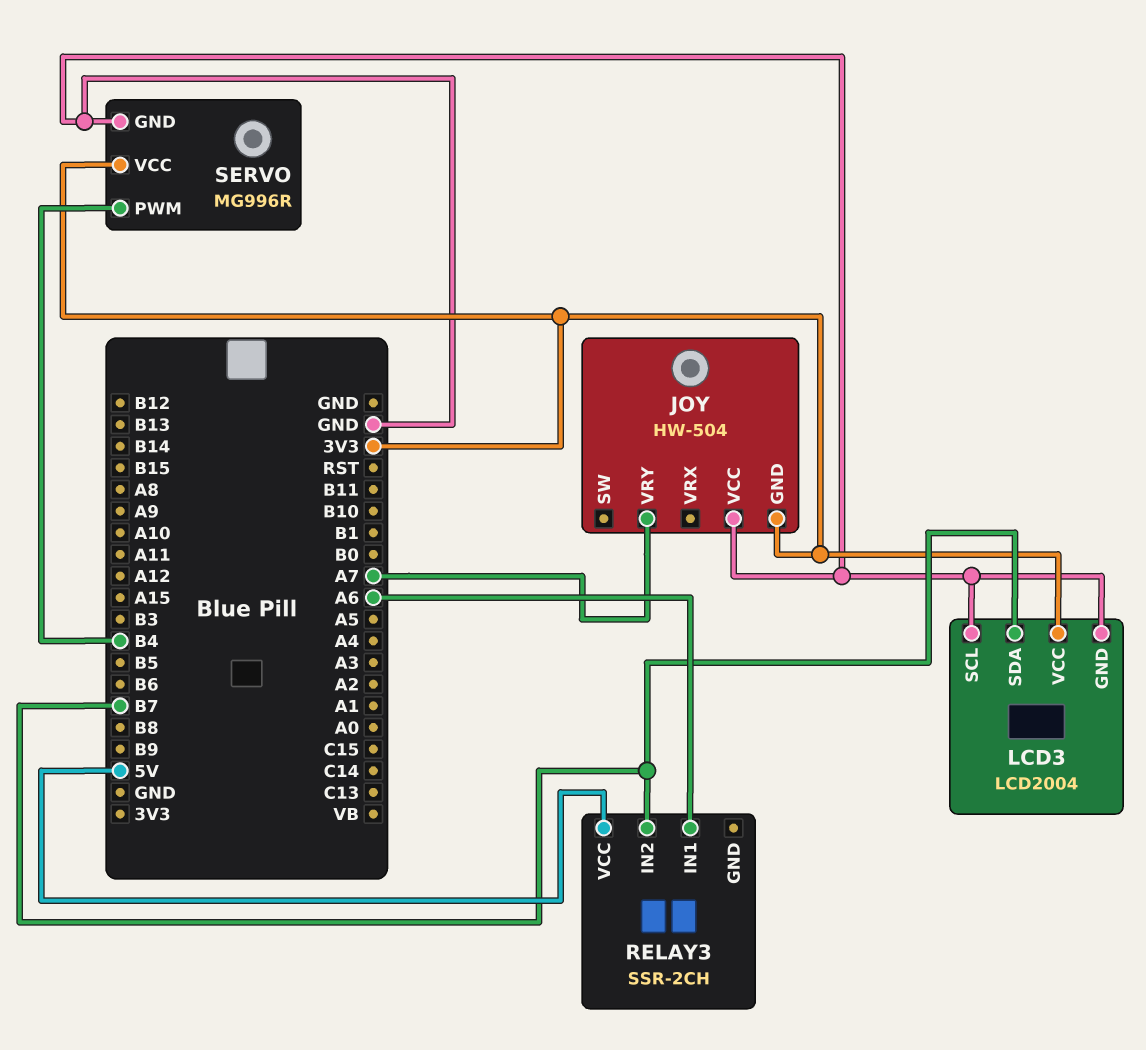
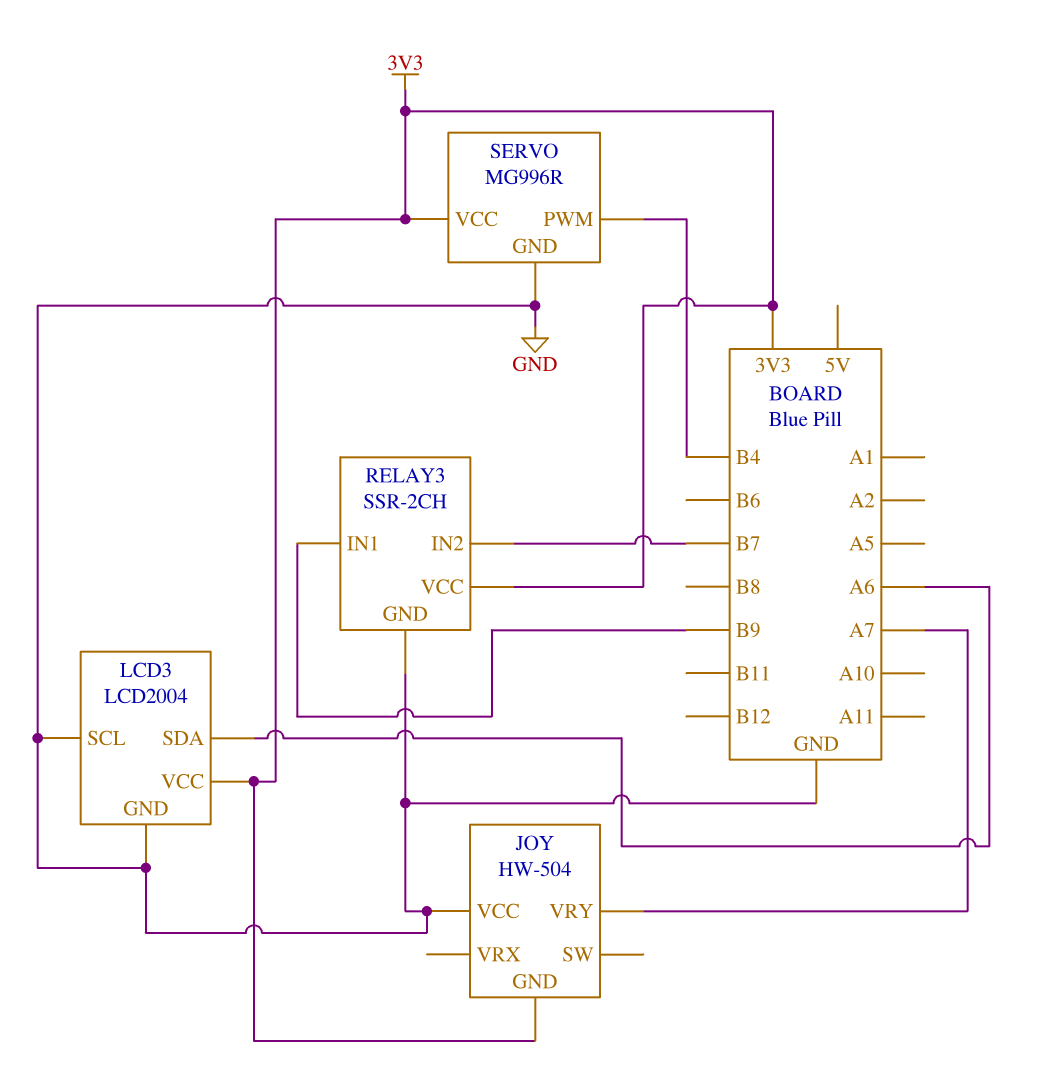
LCD3 pin SDA: B7 -> A6
RELAY3 pin GND: none -> GND
RELAY3 pin IN1: A6 -> B9
RELAY3 pin VCC: 5V -> 3V3

